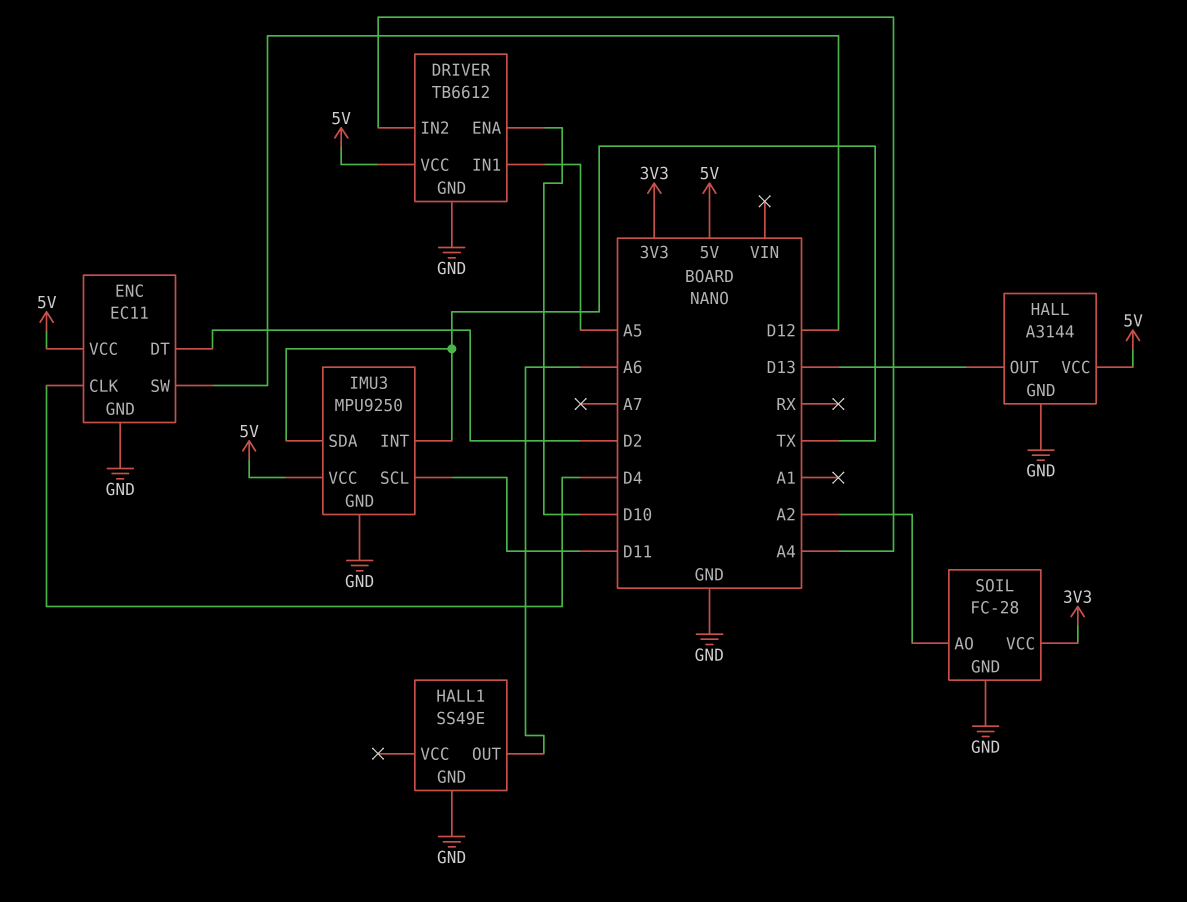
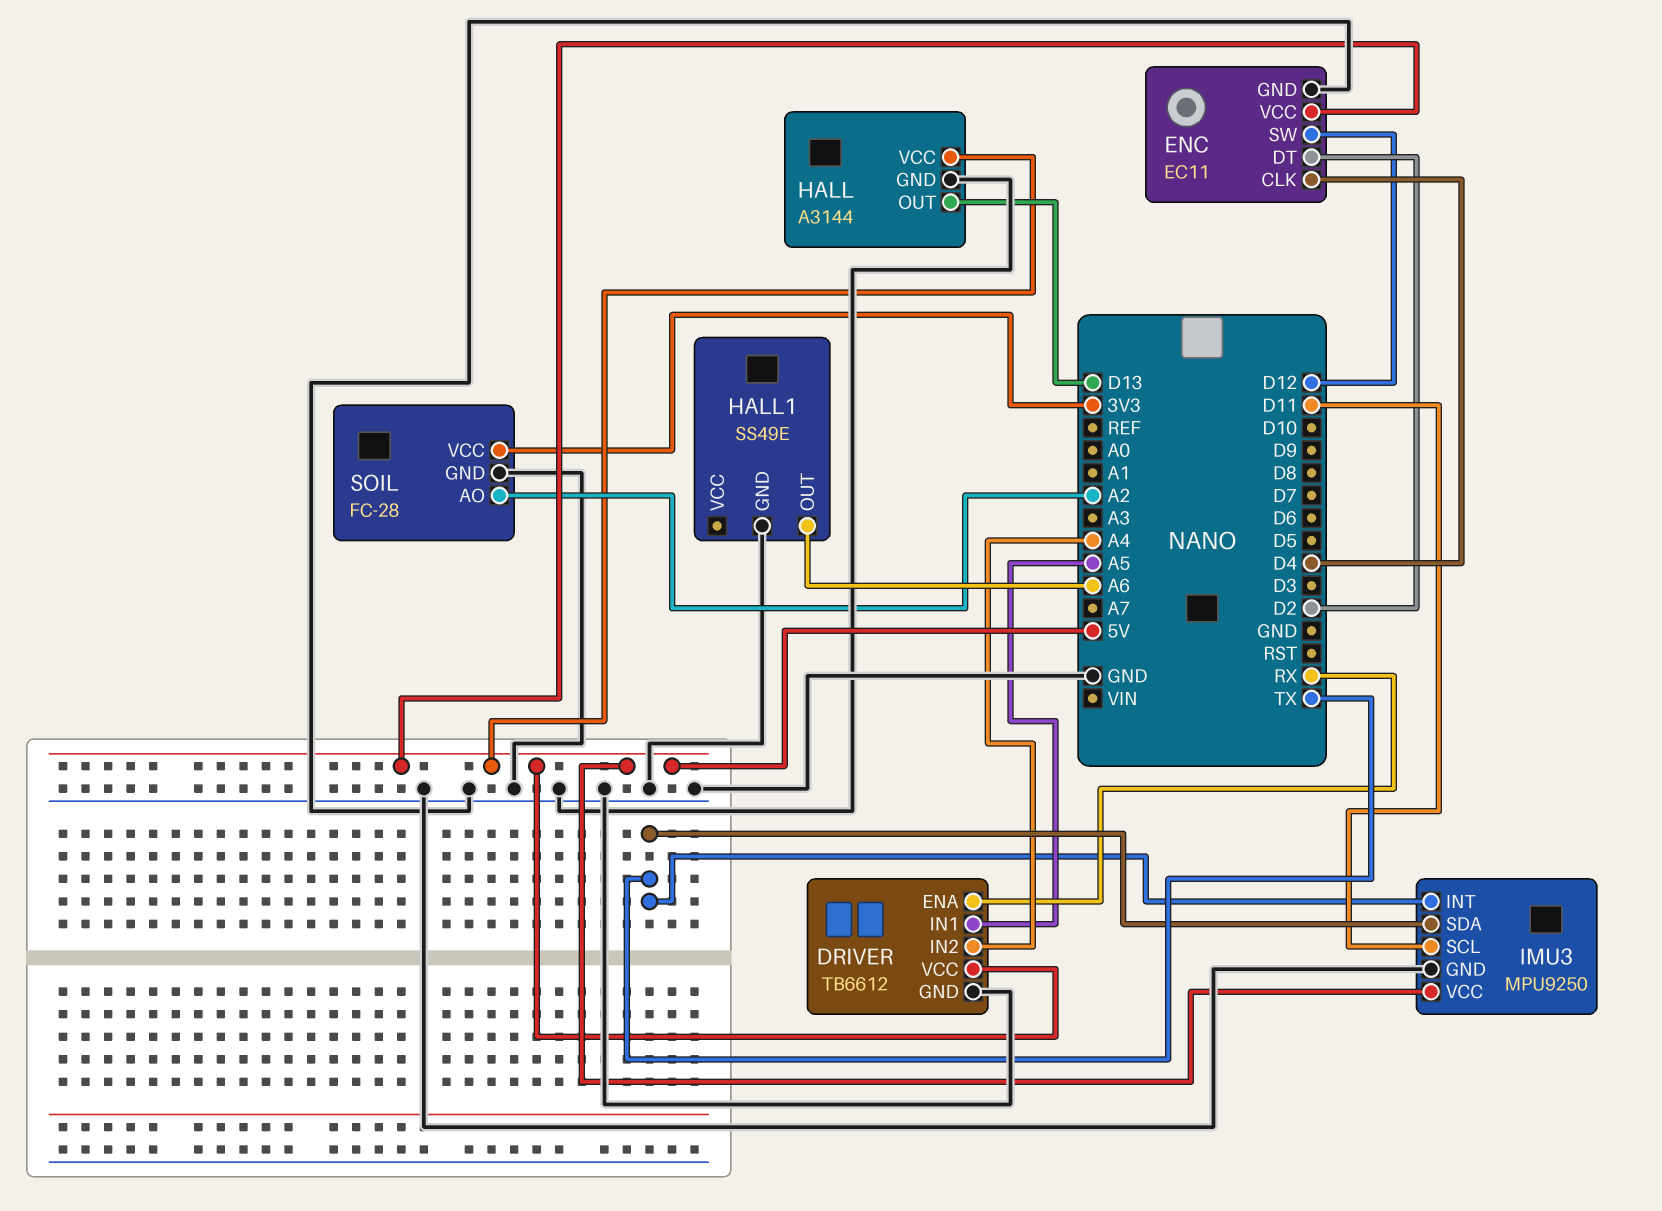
DRIVER pin ENA: D10 -> RX

